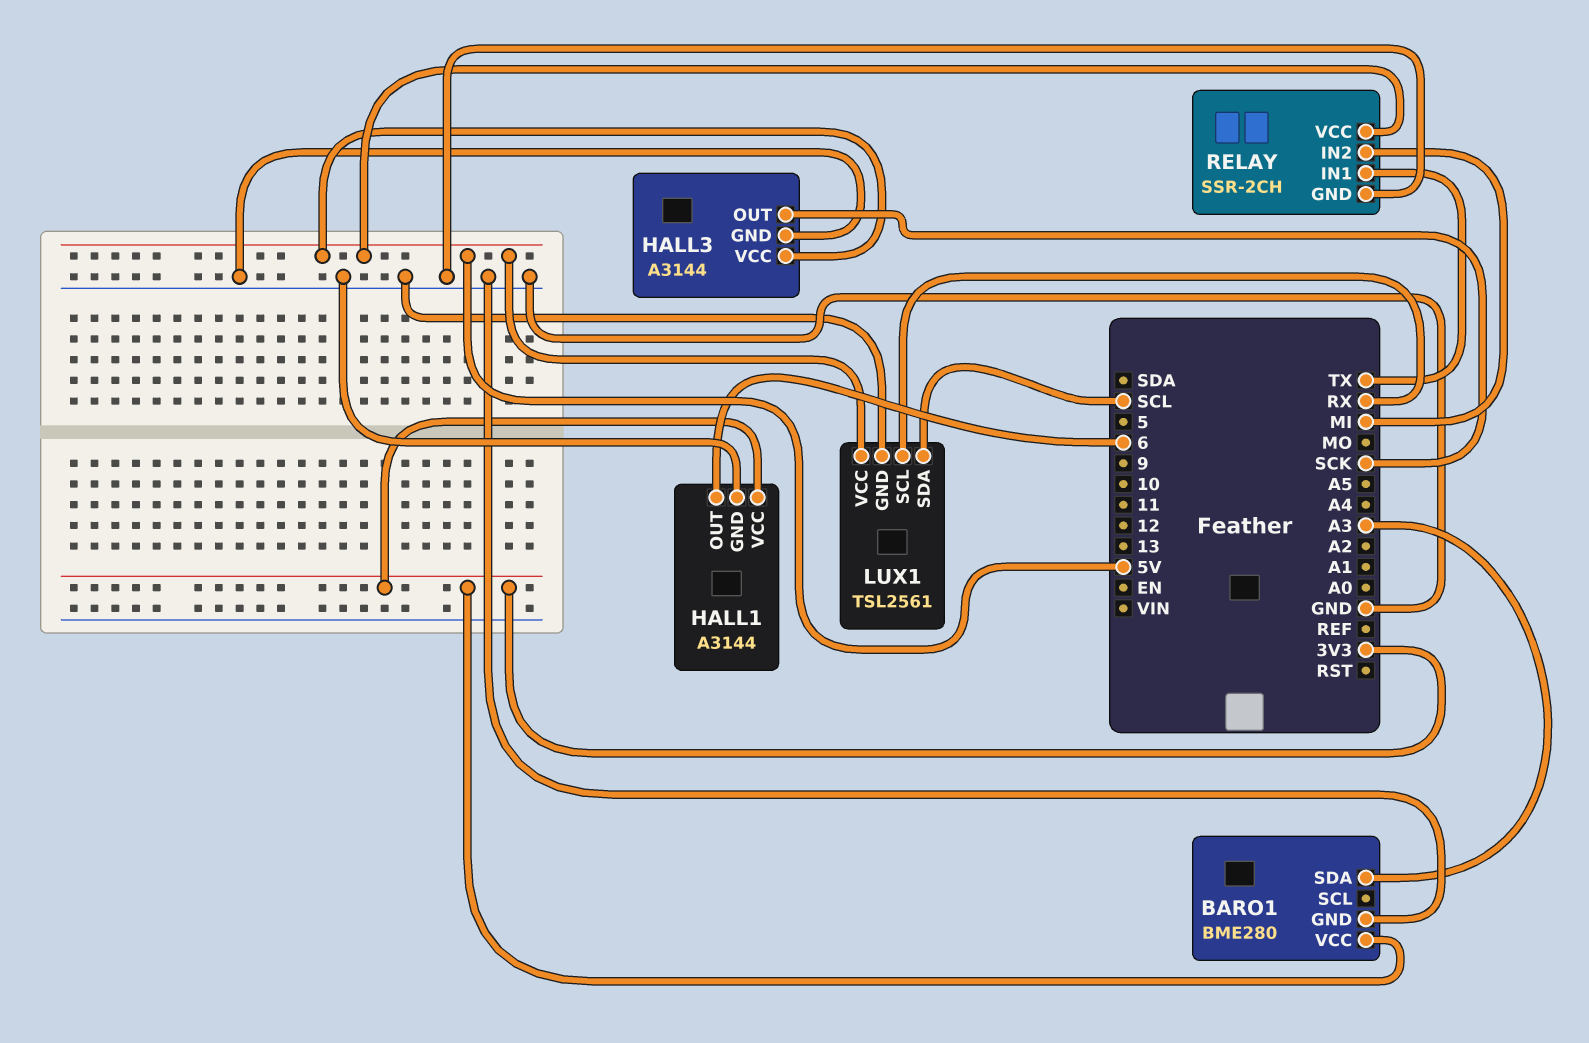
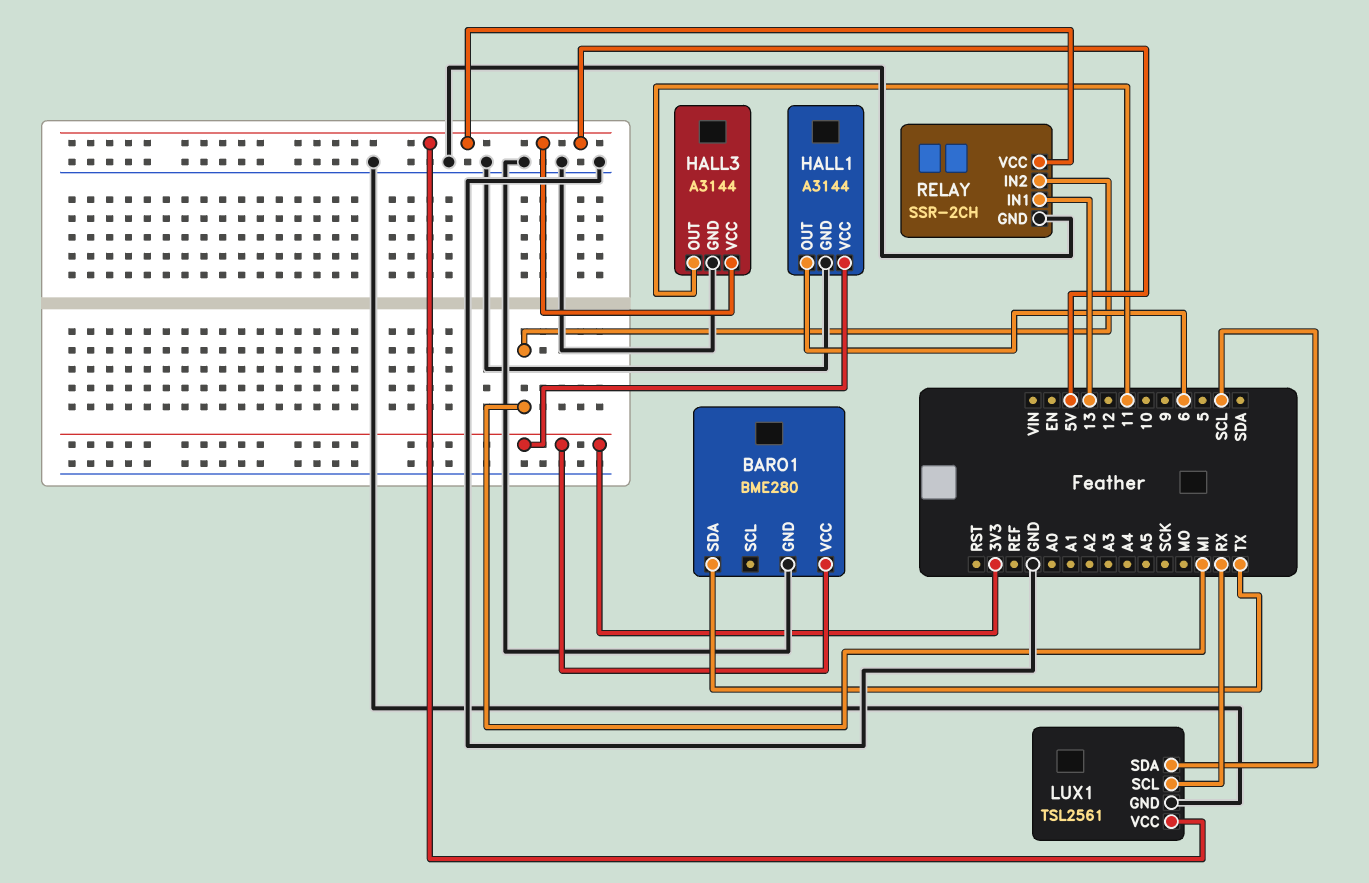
BARO1 pin SDA: A3 -> TX
HALL3 pin OUT: SCK -> 11
RELAY pin IN1: TX -> 13

